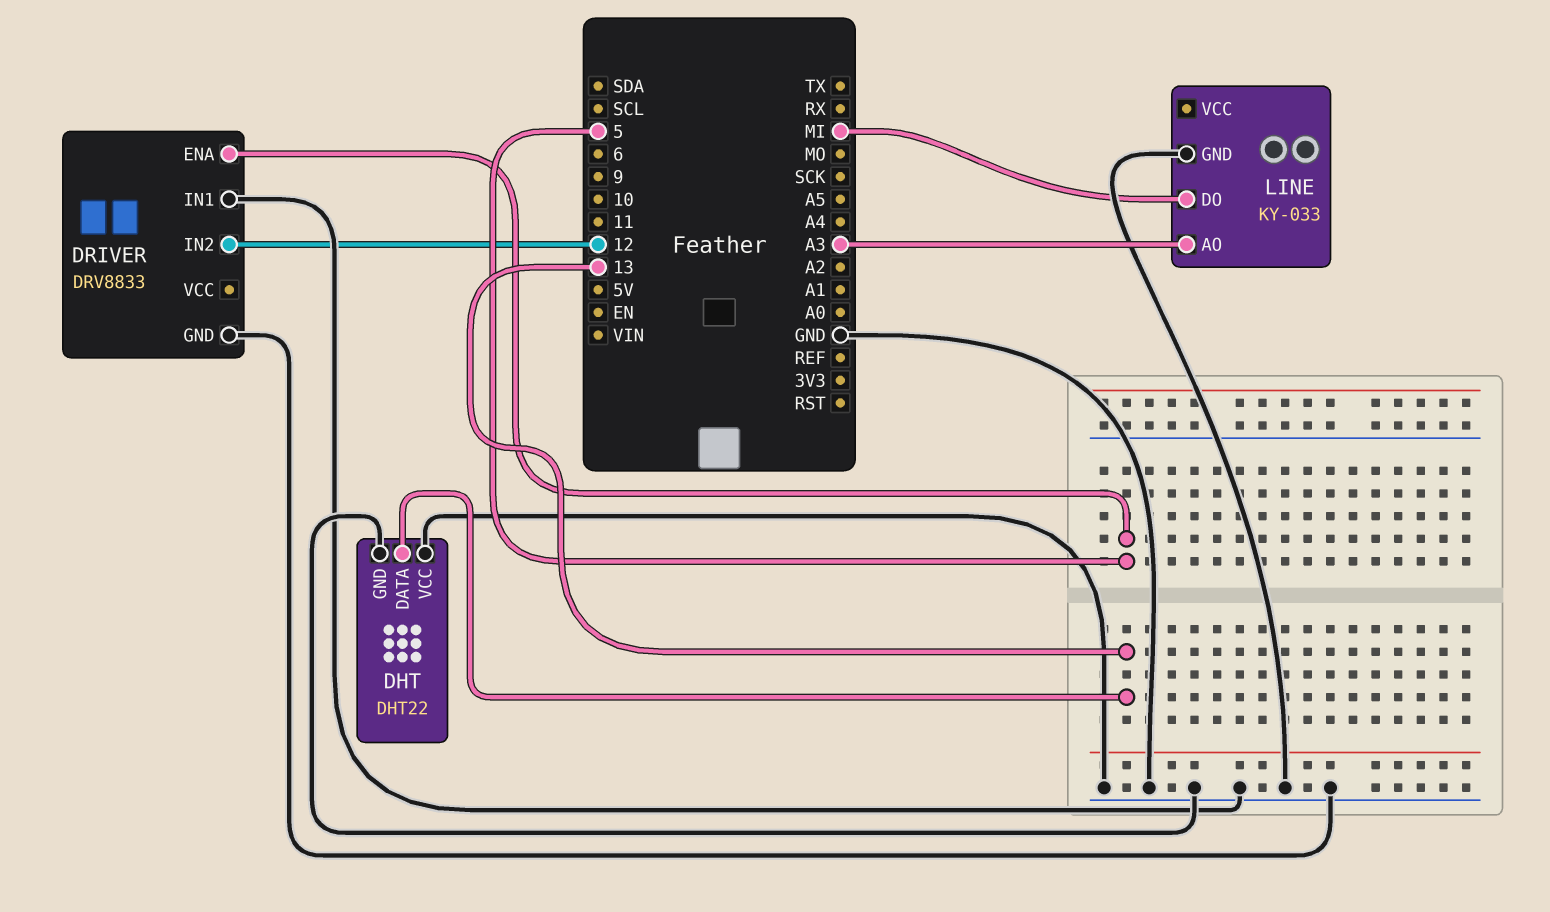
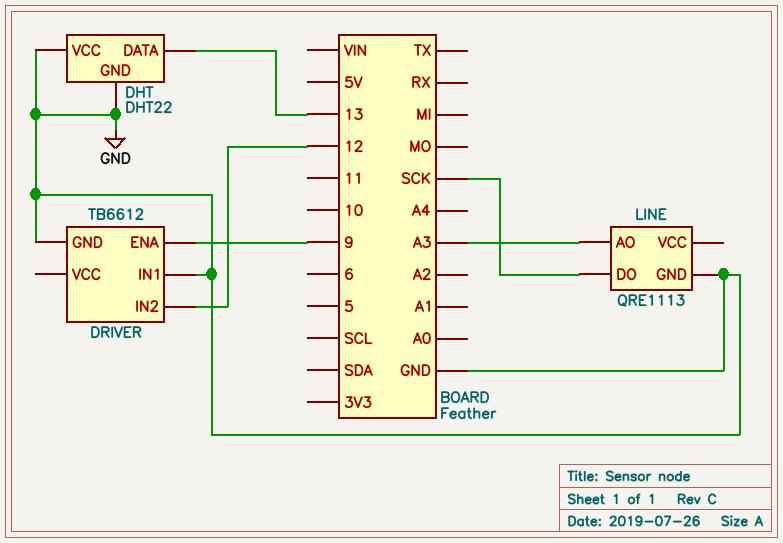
DRIVER: DRV8833 -> TB6612
DRIVER pin ENA: 5 -> 9
LINE: KY-033 -> QRE1113
LINE pin DO: MI -> SCK

